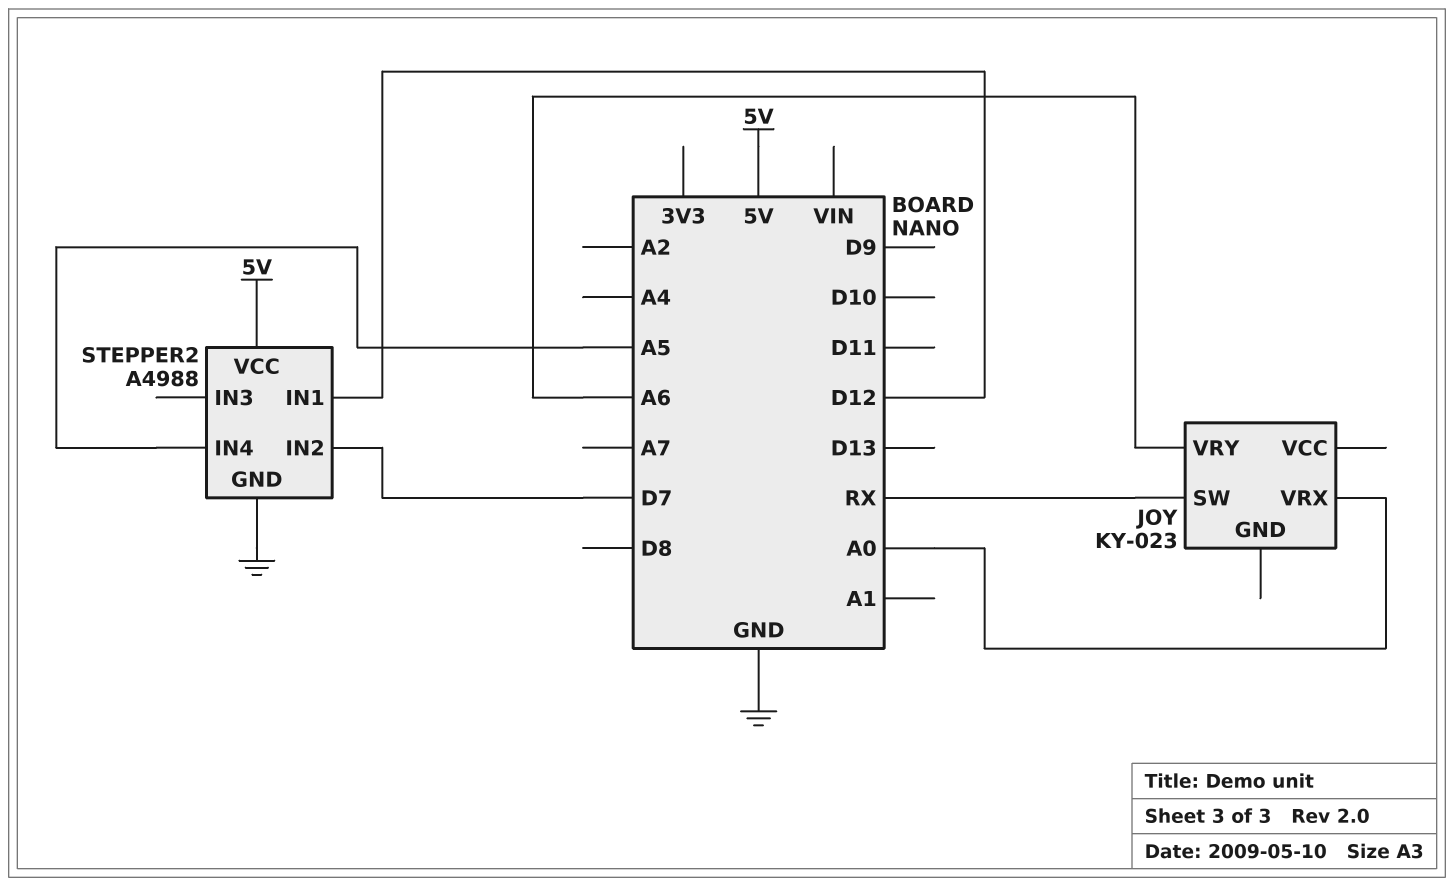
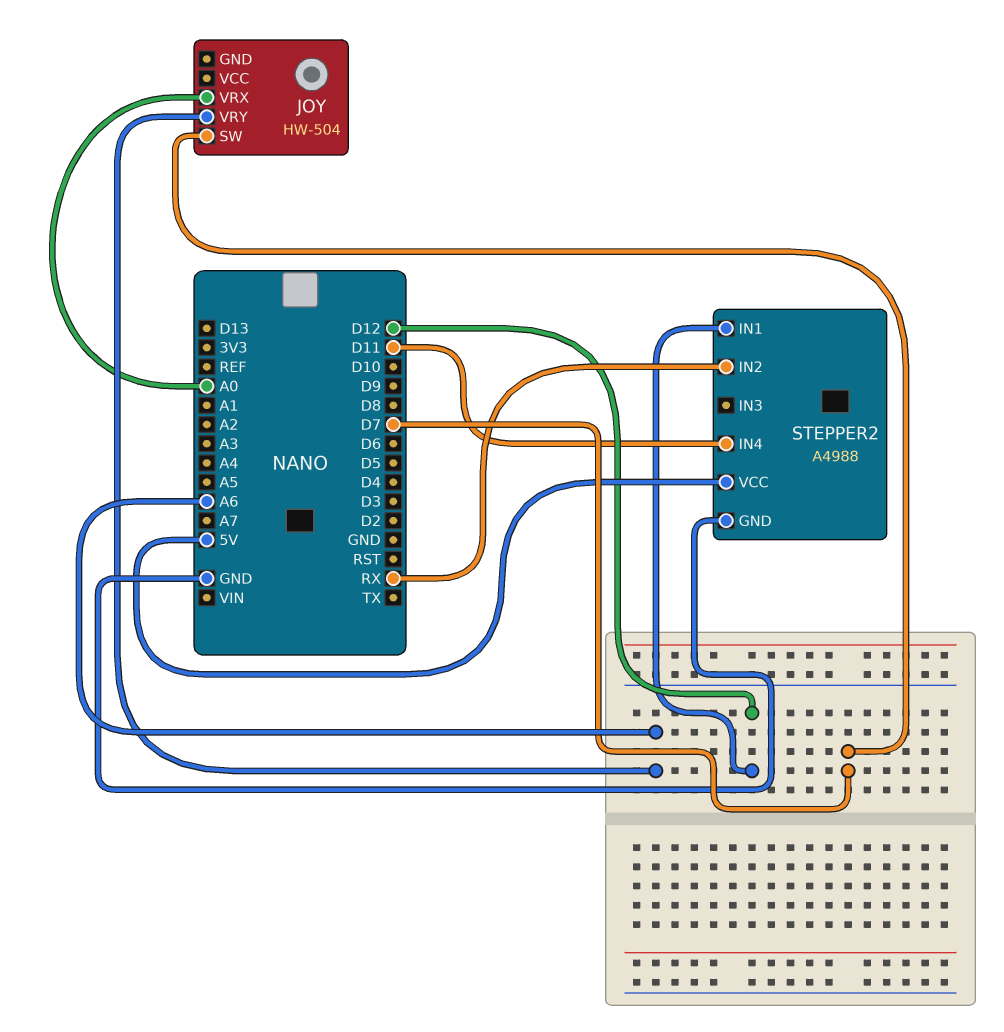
JOY: KY-023 -> HW-504
JOY pin SW: RX -> D7
STEPPER2 pin IN2: D7 -> RX
STEPPER2 pin IN4: A5 -> D11

